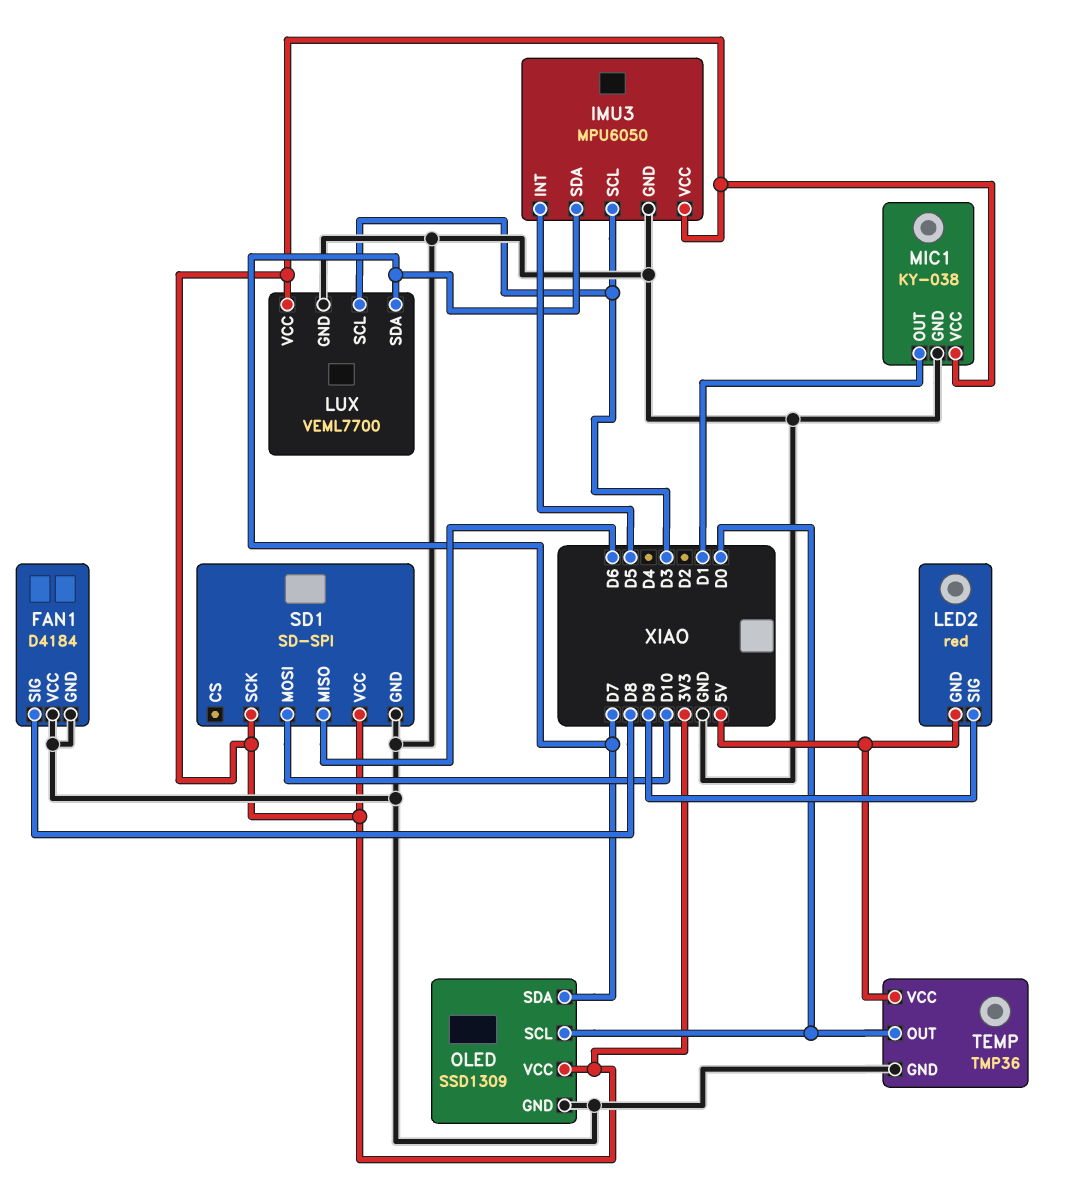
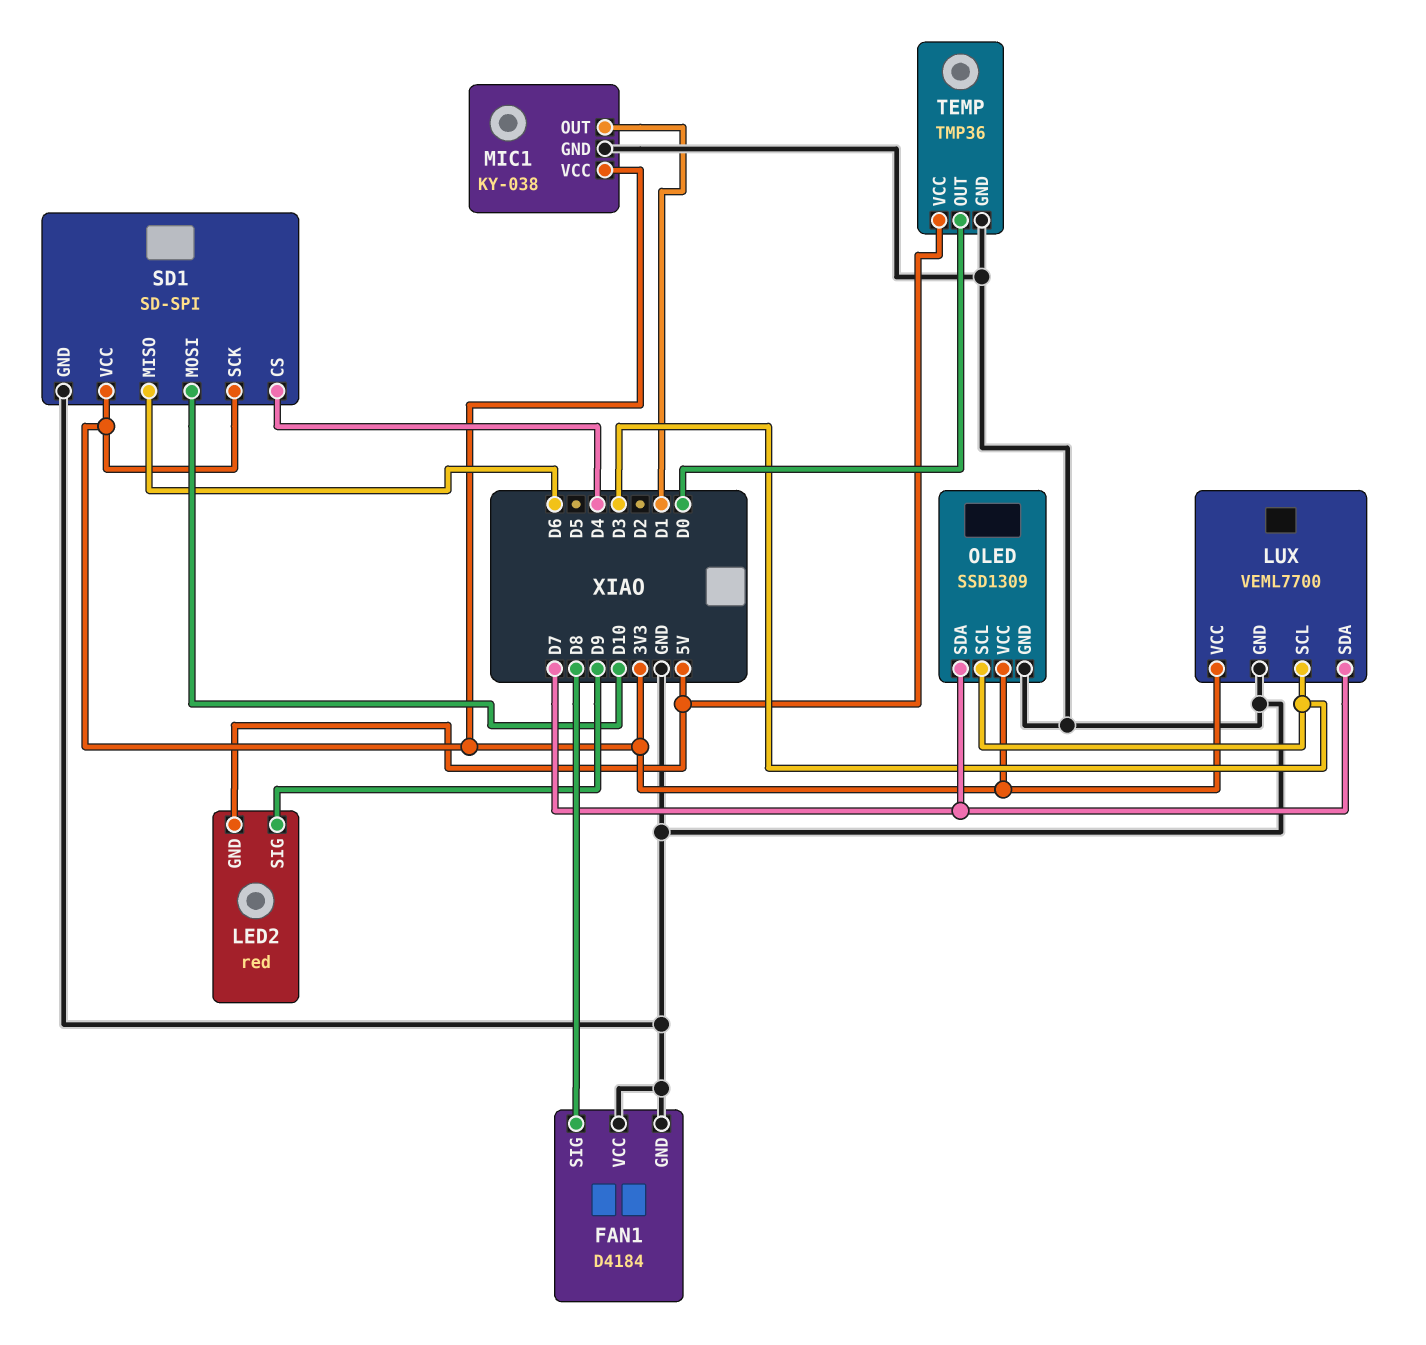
IMU3: MPU6050 -> none
IMU3 pin GND: GND -> none
IMU3 pin INT: D5 -> none
IMU3 pin SCL: D3 -> none
IMU3 pin SDA: D7 -> none
IMU3 pin VCC: 3V3 -> none
OLED pin SCL: D0 -> D3
SD1 pin CS: none -> D4

